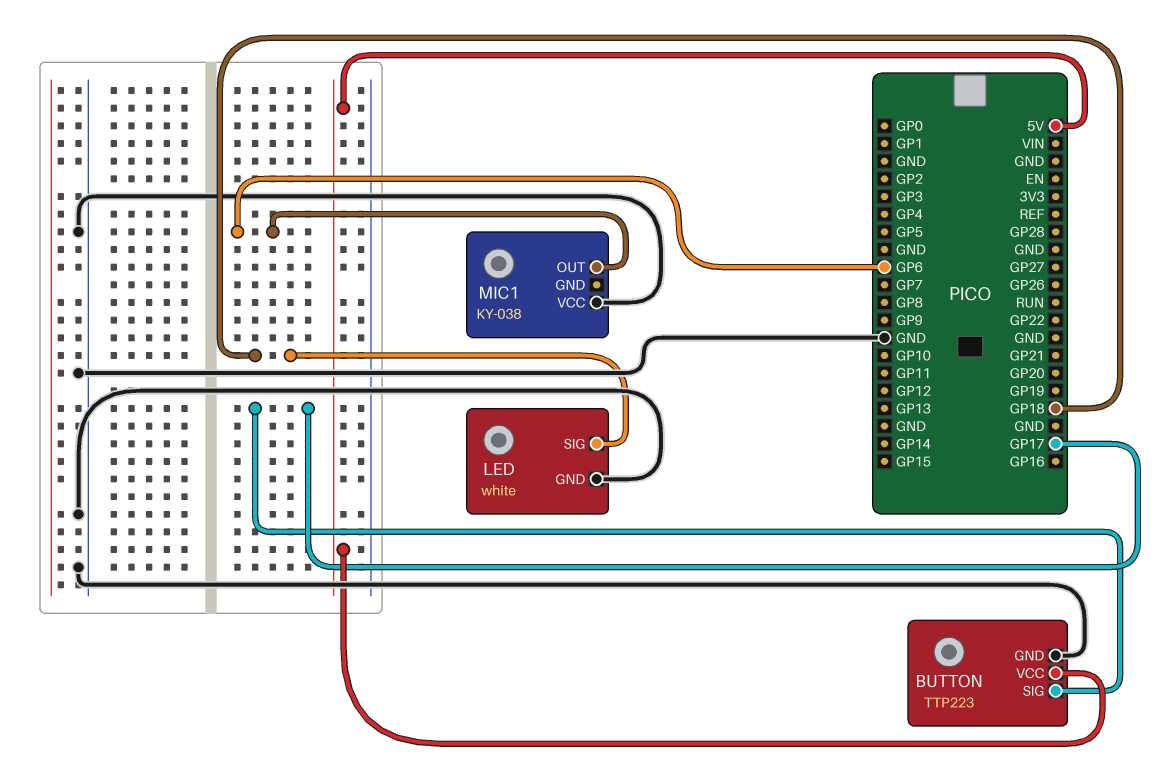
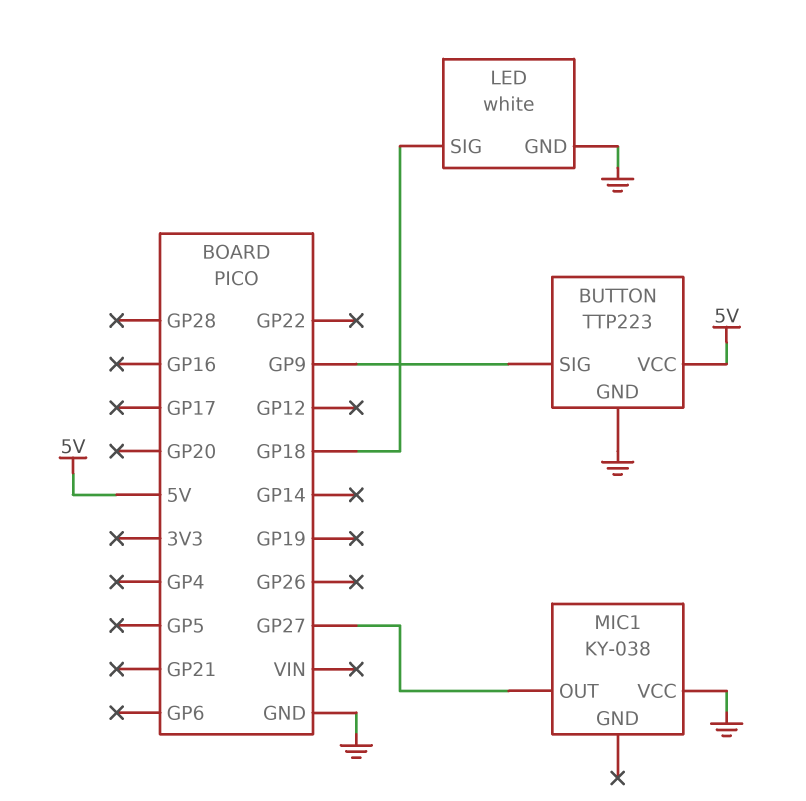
BUTTON pin SIG: GP17 -> GP9
MIC1 pin OUT: GP6 -> GP27

